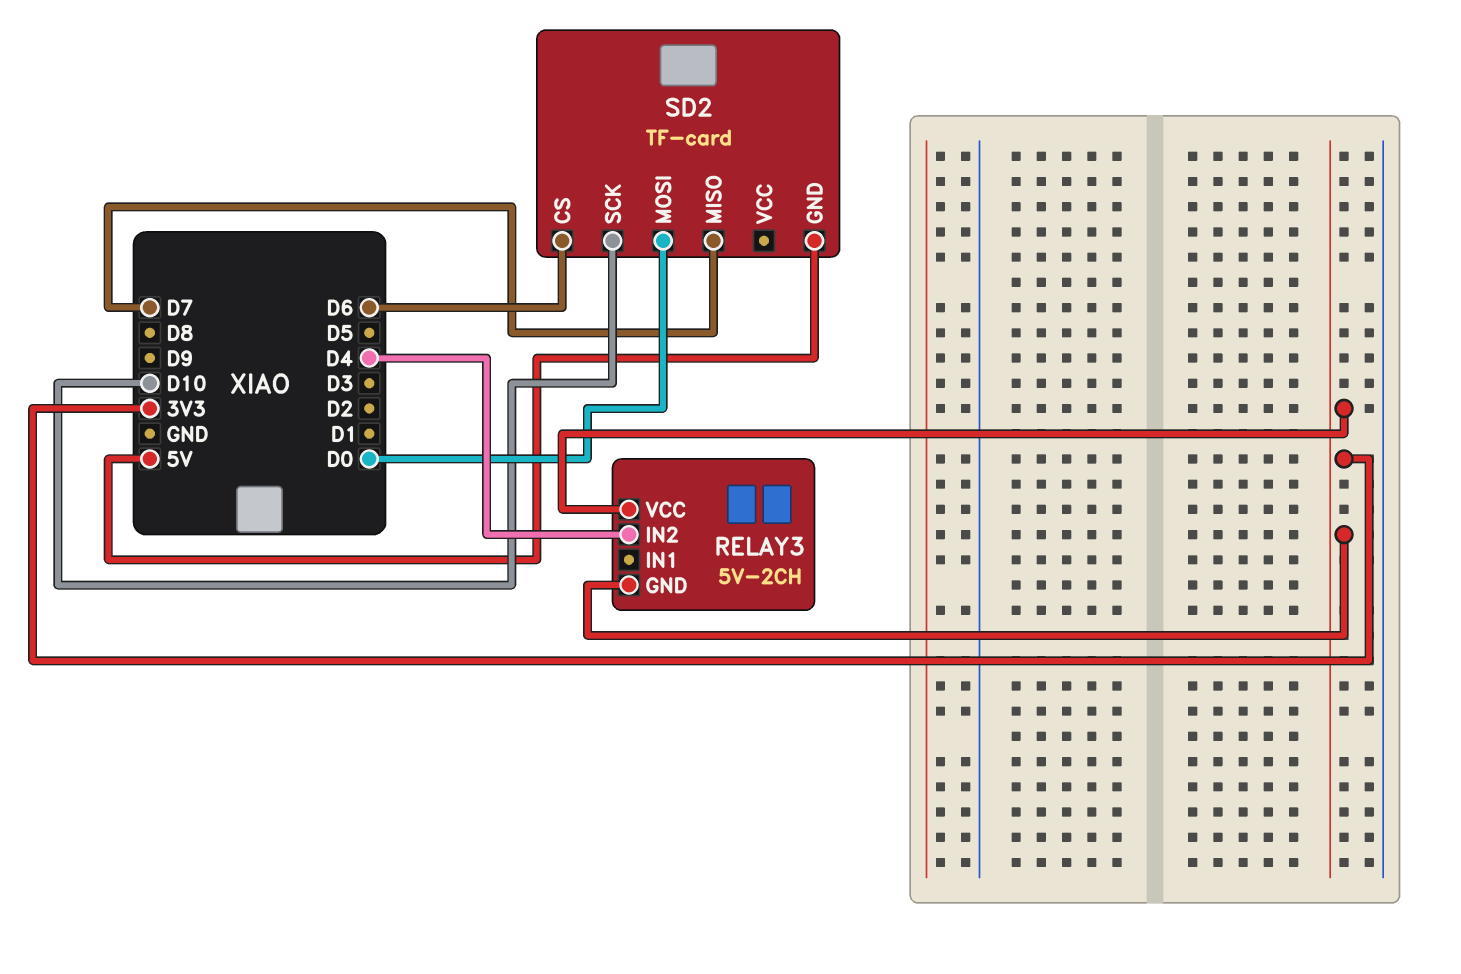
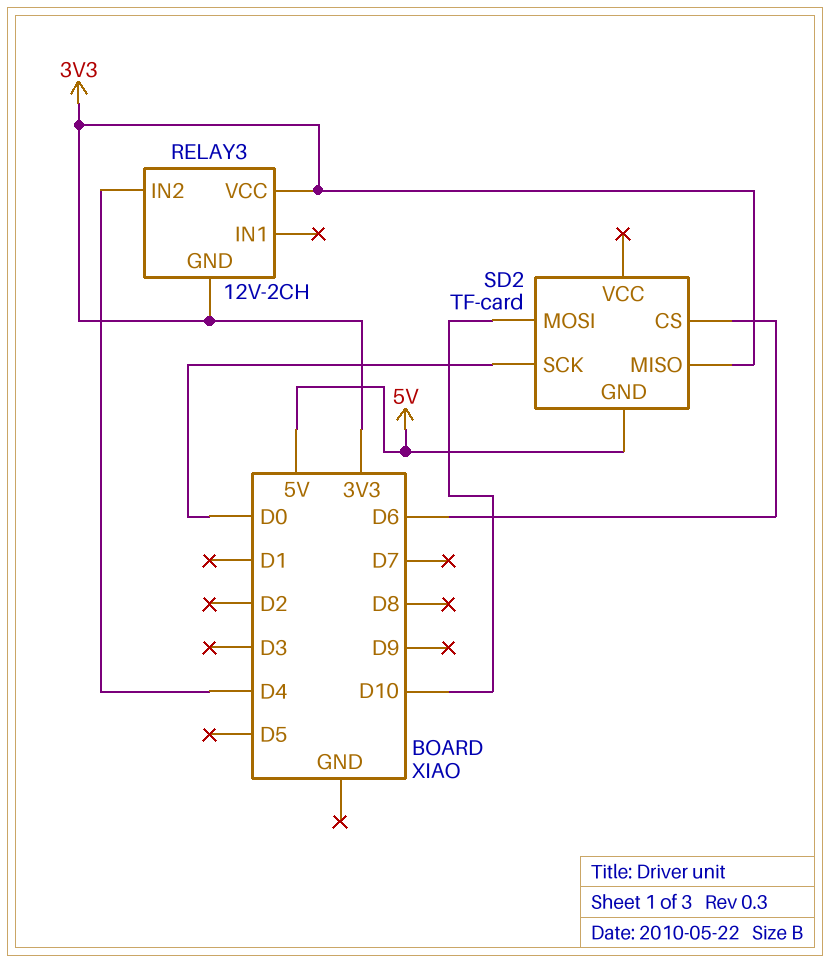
RELAY3: 5V-2CH -> 12V-2CH
SD2 pin MISO: D7 -> 3V3
SD2 pin MOSI: D0 -> D10
SD2 pin SCK: D10 -> D0

